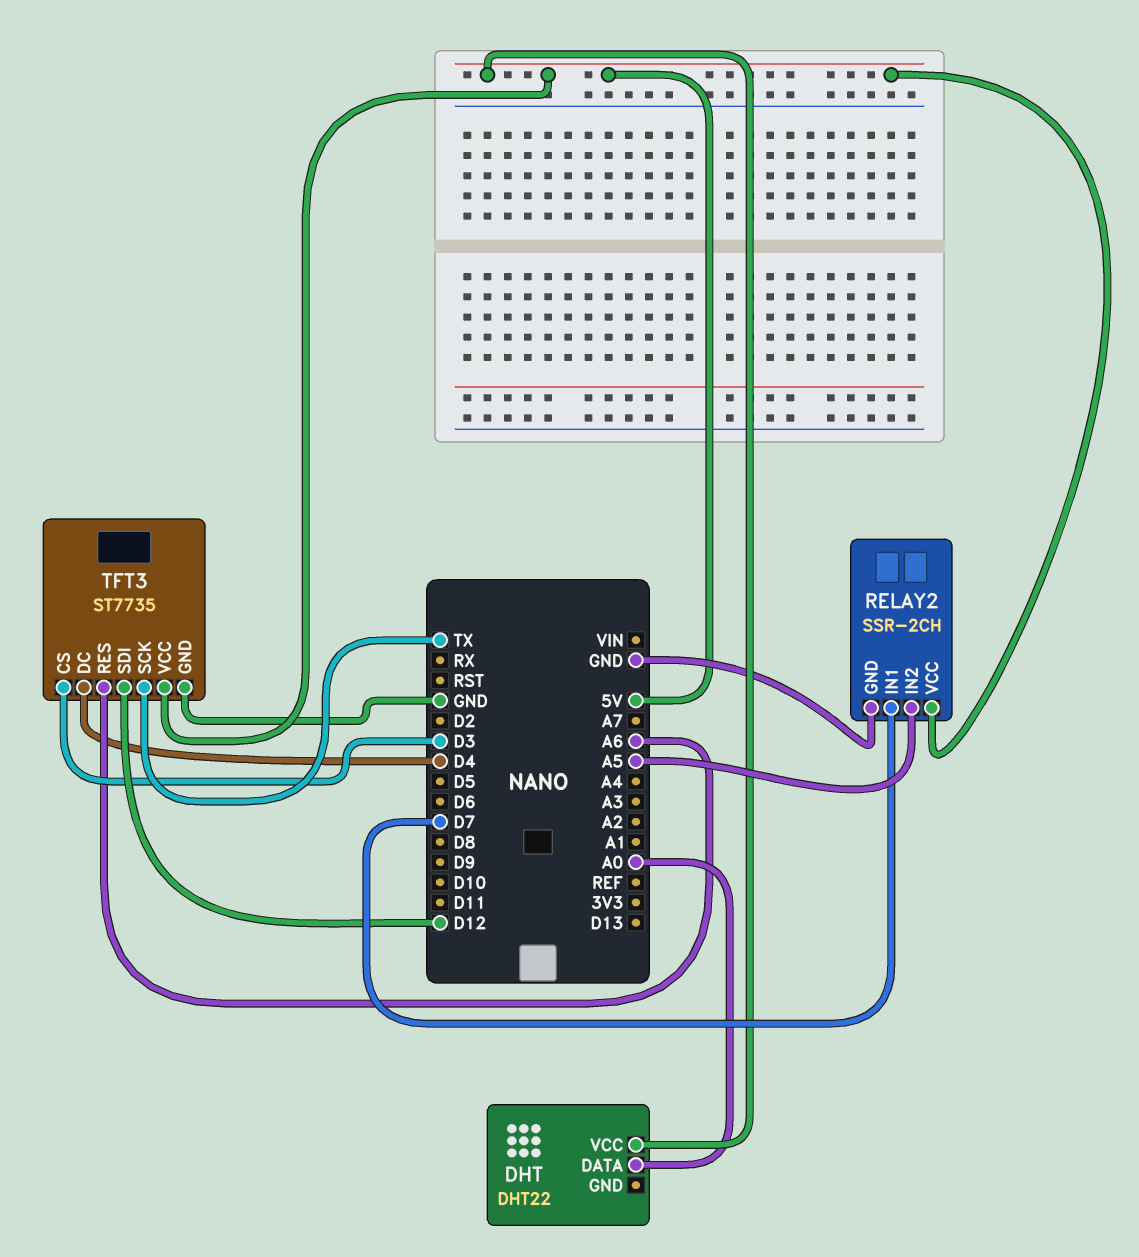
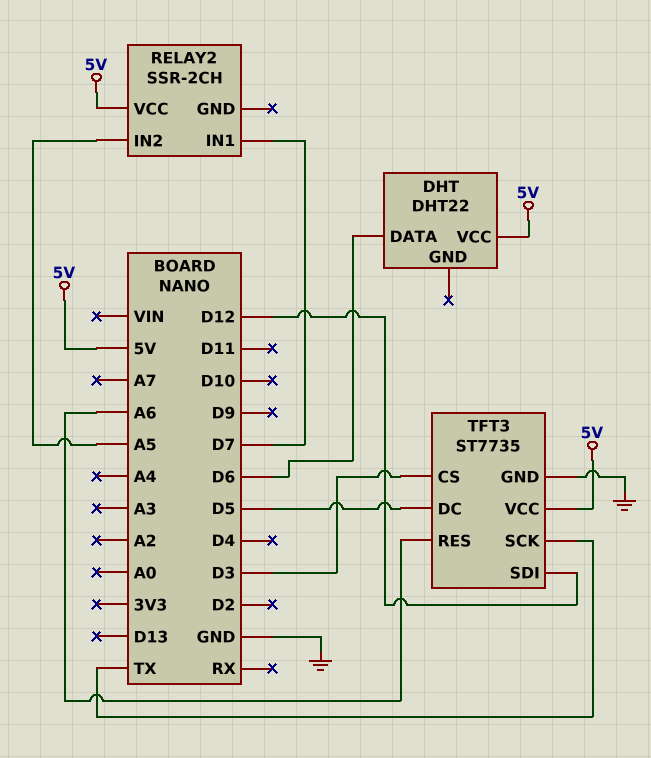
DHT pin DATA: A0 -> D6
RELAY2 pin GND: GND -> none
TFT3 pin DC: D4 -> D5

